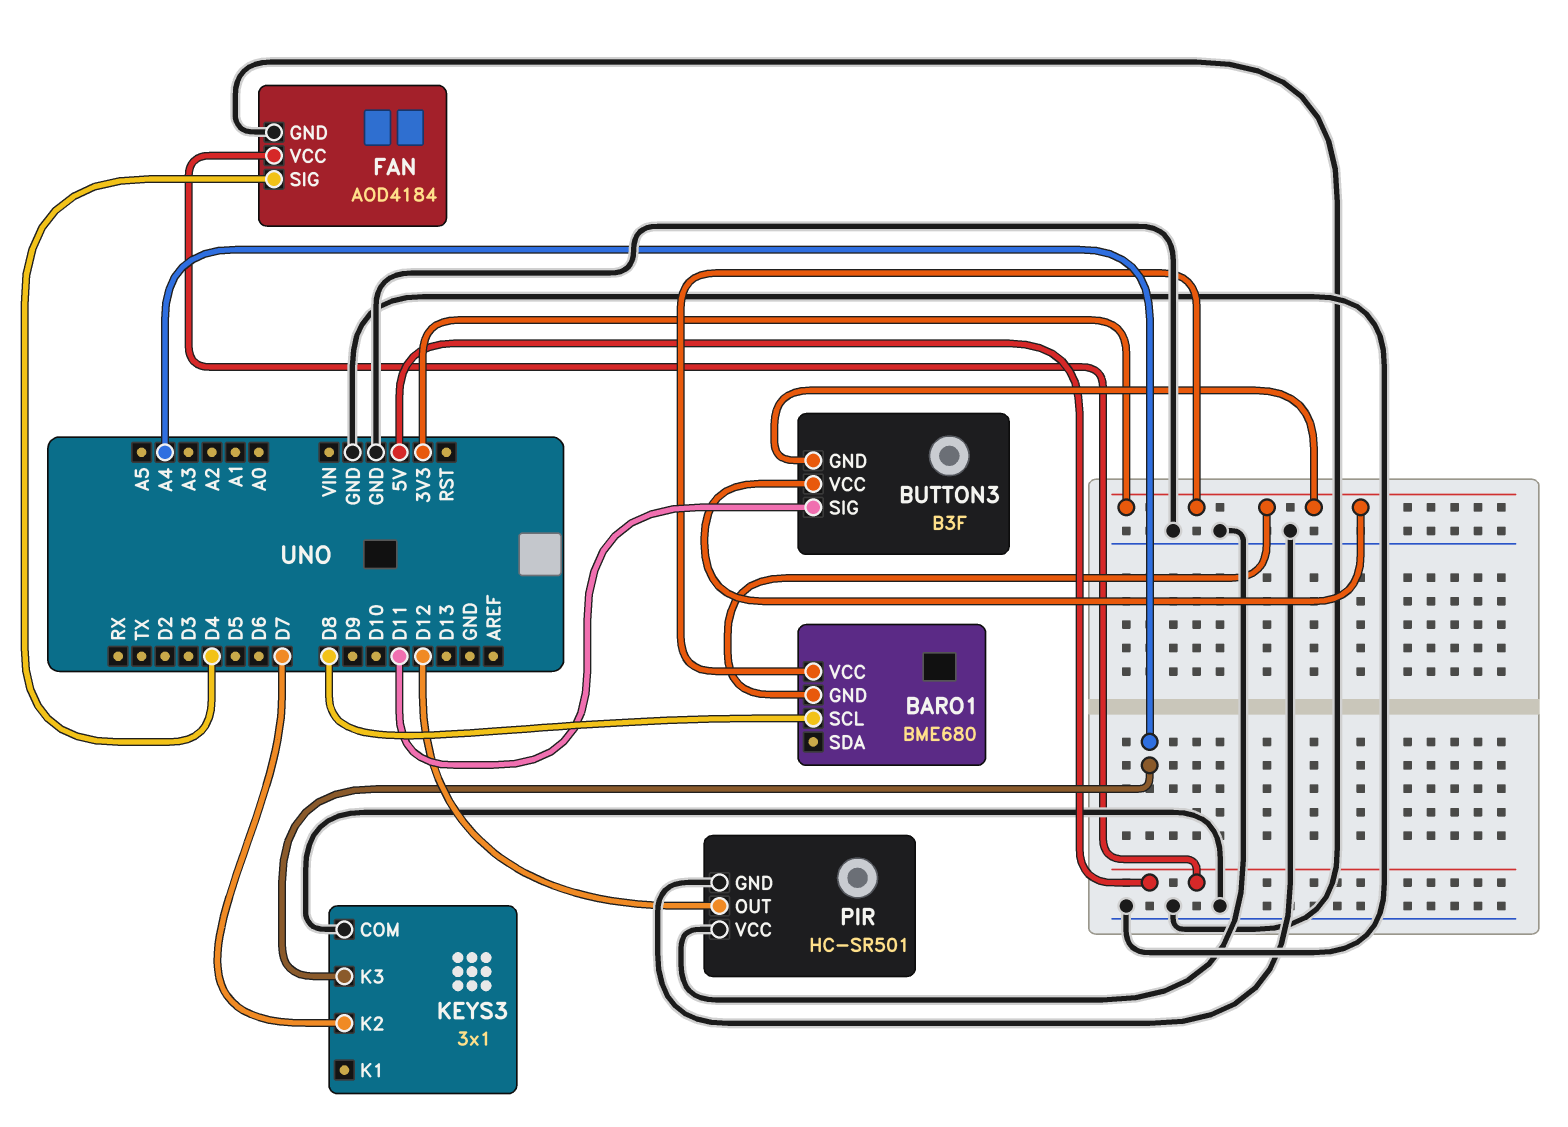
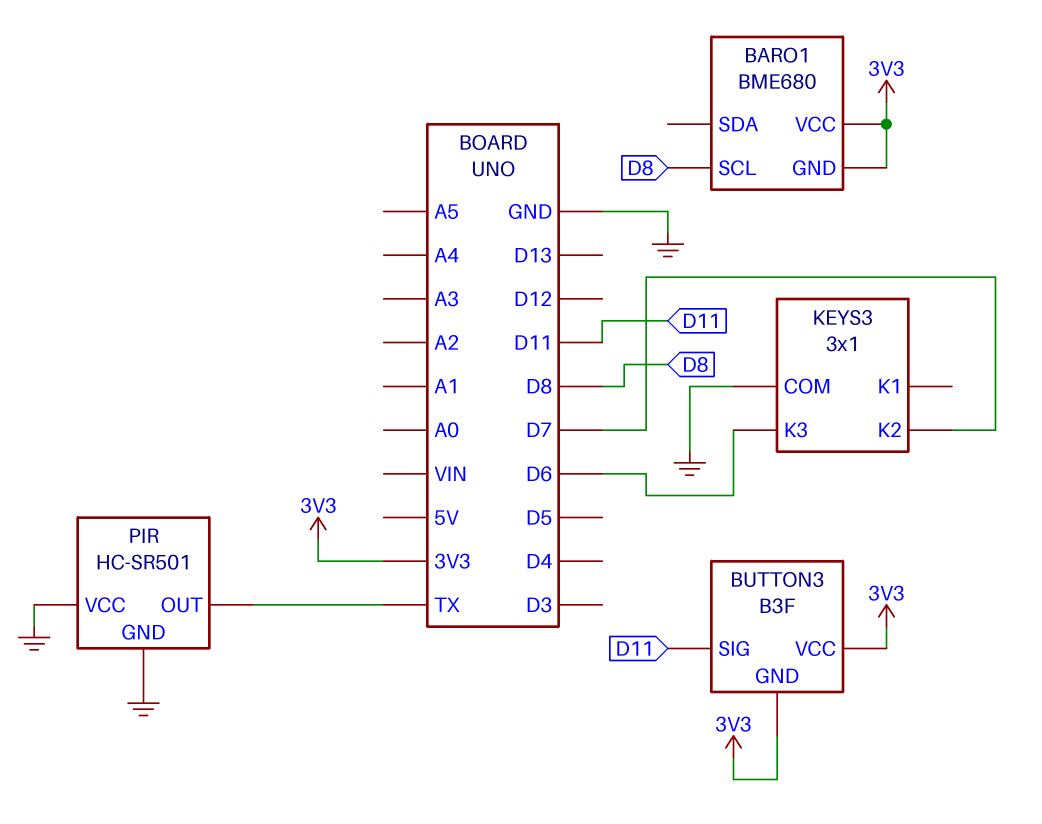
FAN: AOD4184 -> none
FAN pin GND: GND -> none
FAN pin SIG: D4 -> none
FAN pin VCC: 5V -> none
KEYS3 pin K3: A4 -> D6
PIR pin OUT: D12 -> TX

